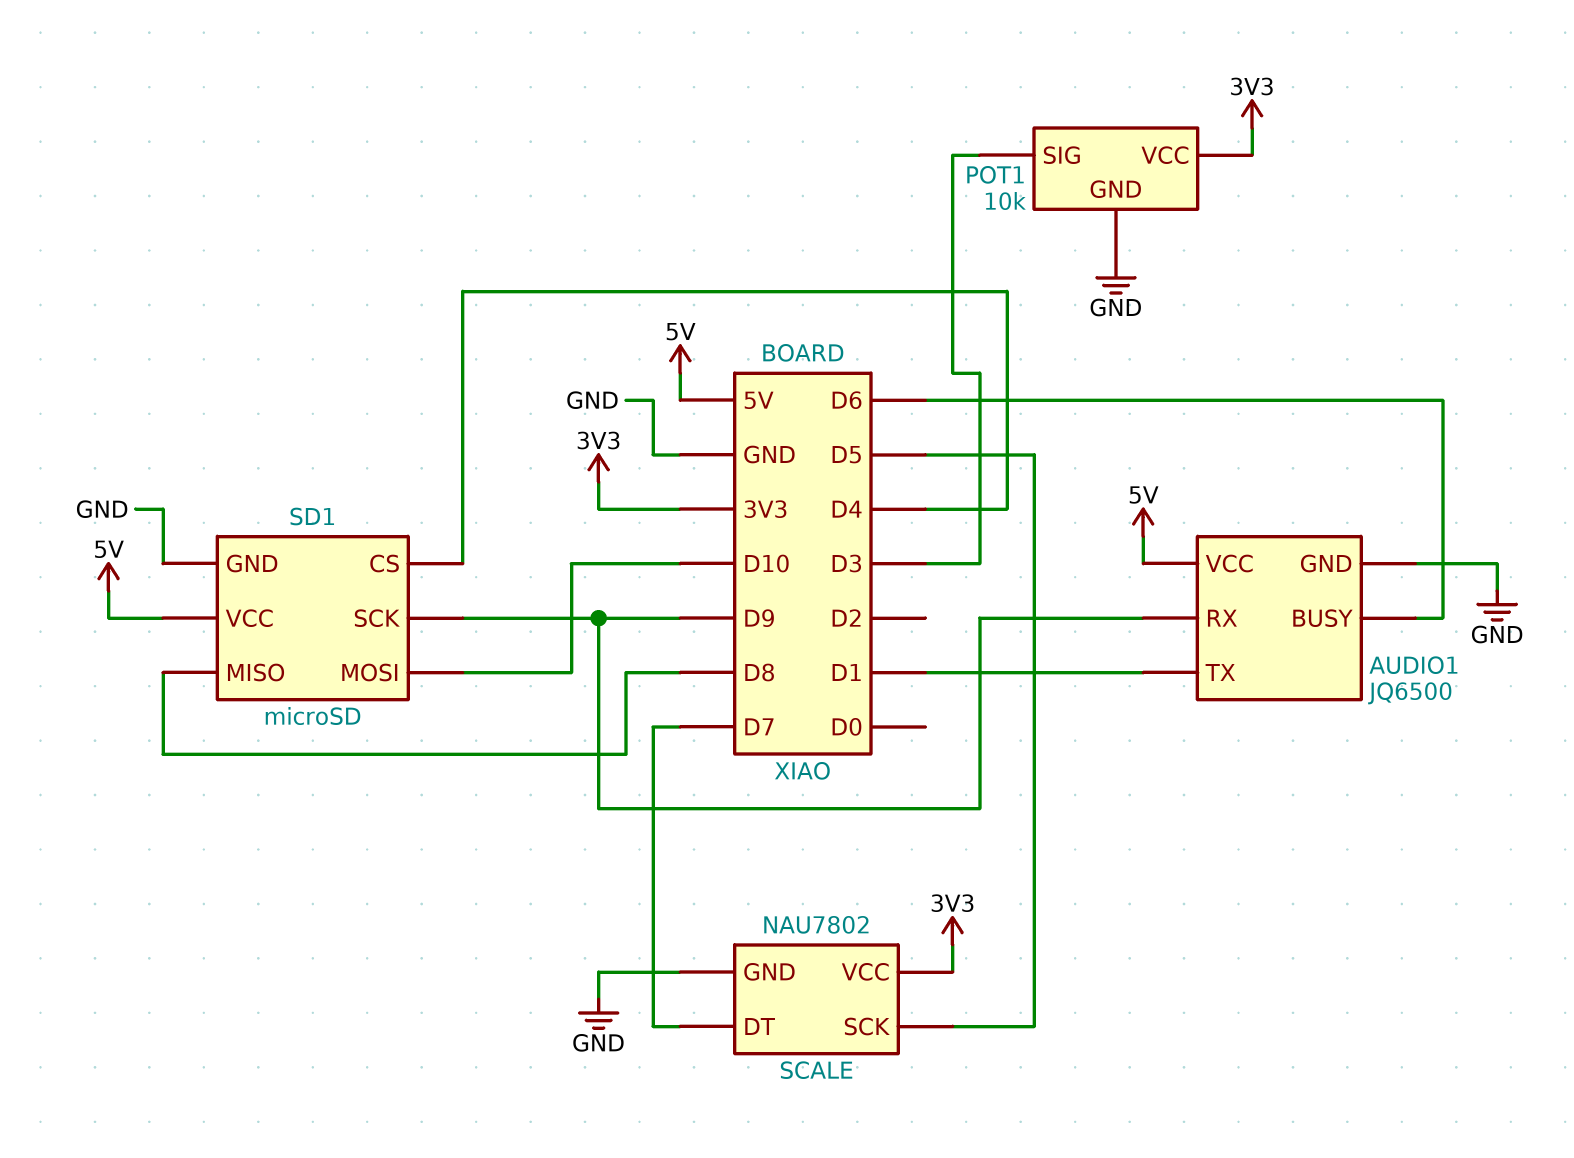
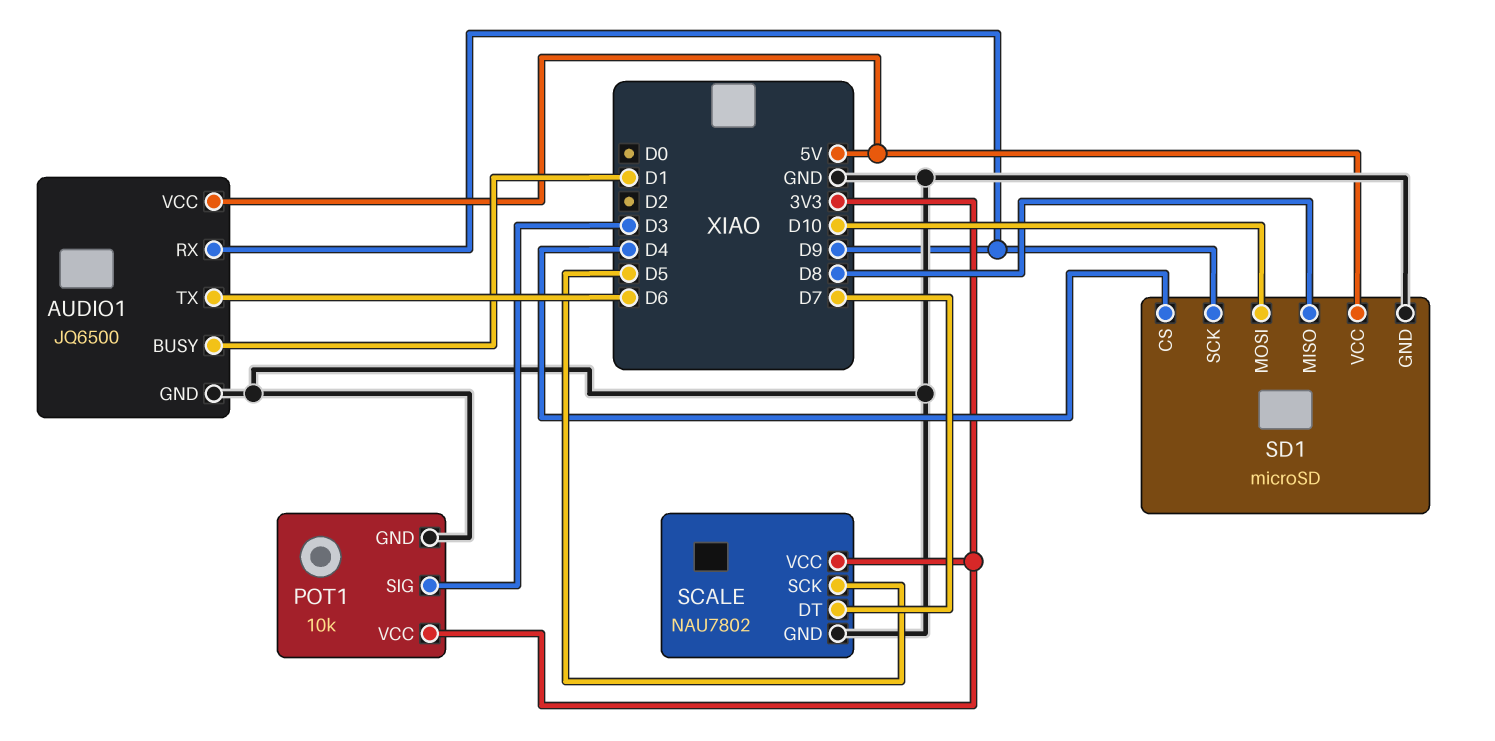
AUDIO1 pin BUSY: D6 -> D1
AUDIO1 pin TX: D1 -> D6

